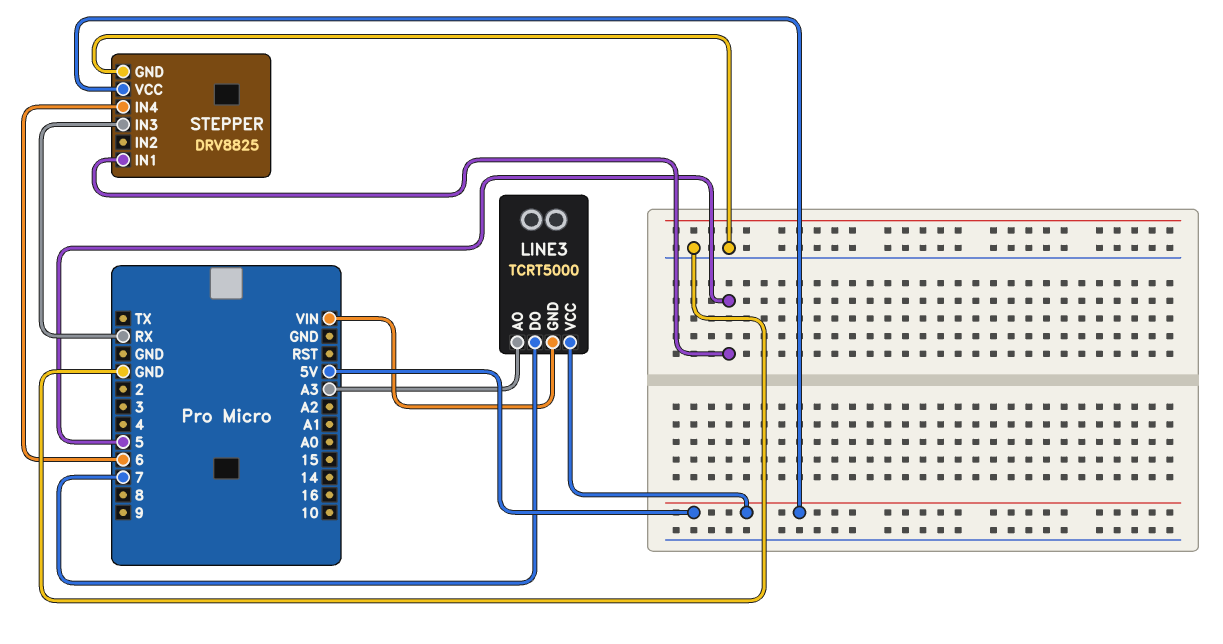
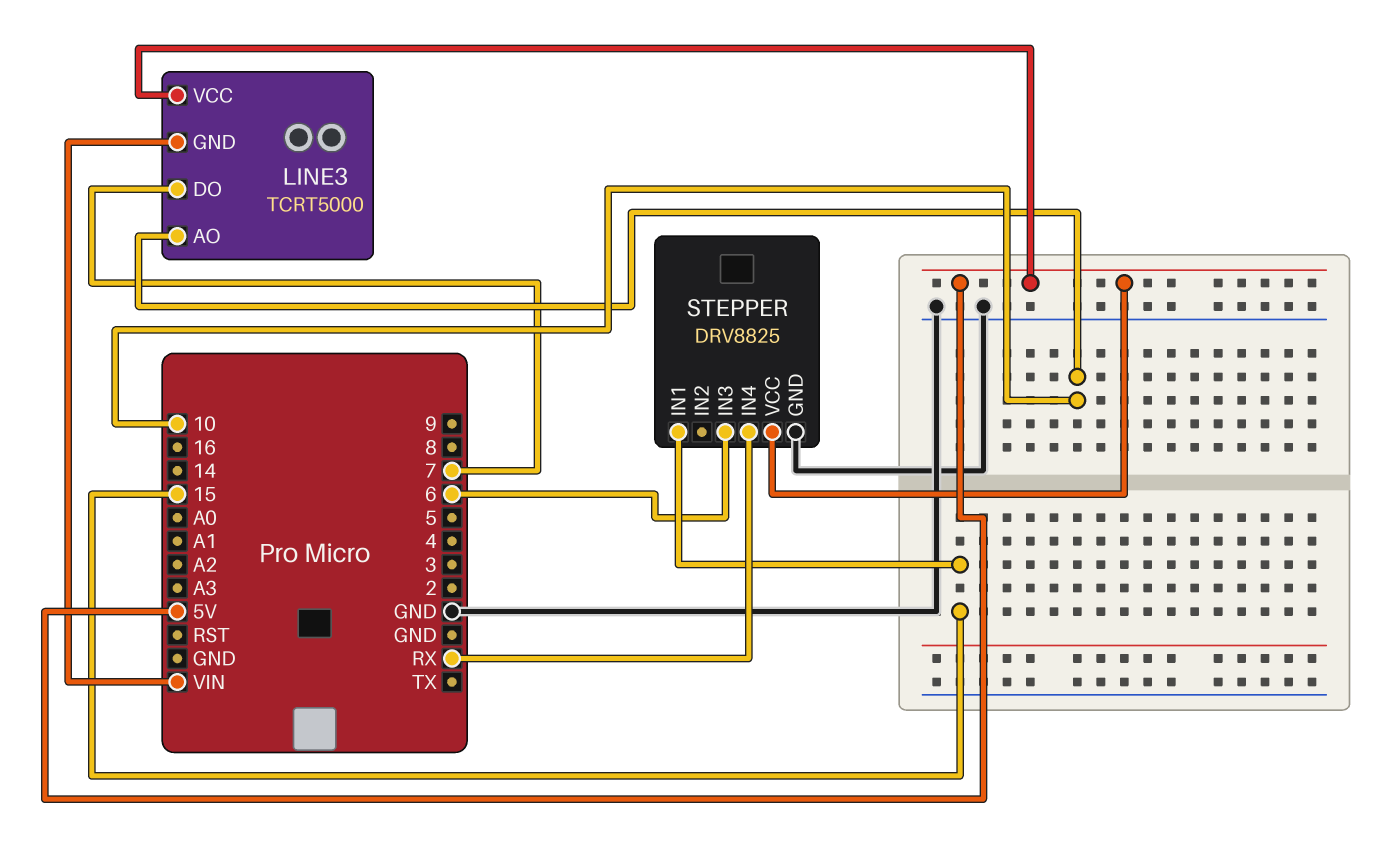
LINE3 pin AO: A3 -> 10
STEPPER pin IN1: 5 -> 15
STEPPER pin IN3: RX -> 6
STEPPER pin IN4: 6 -> RX

